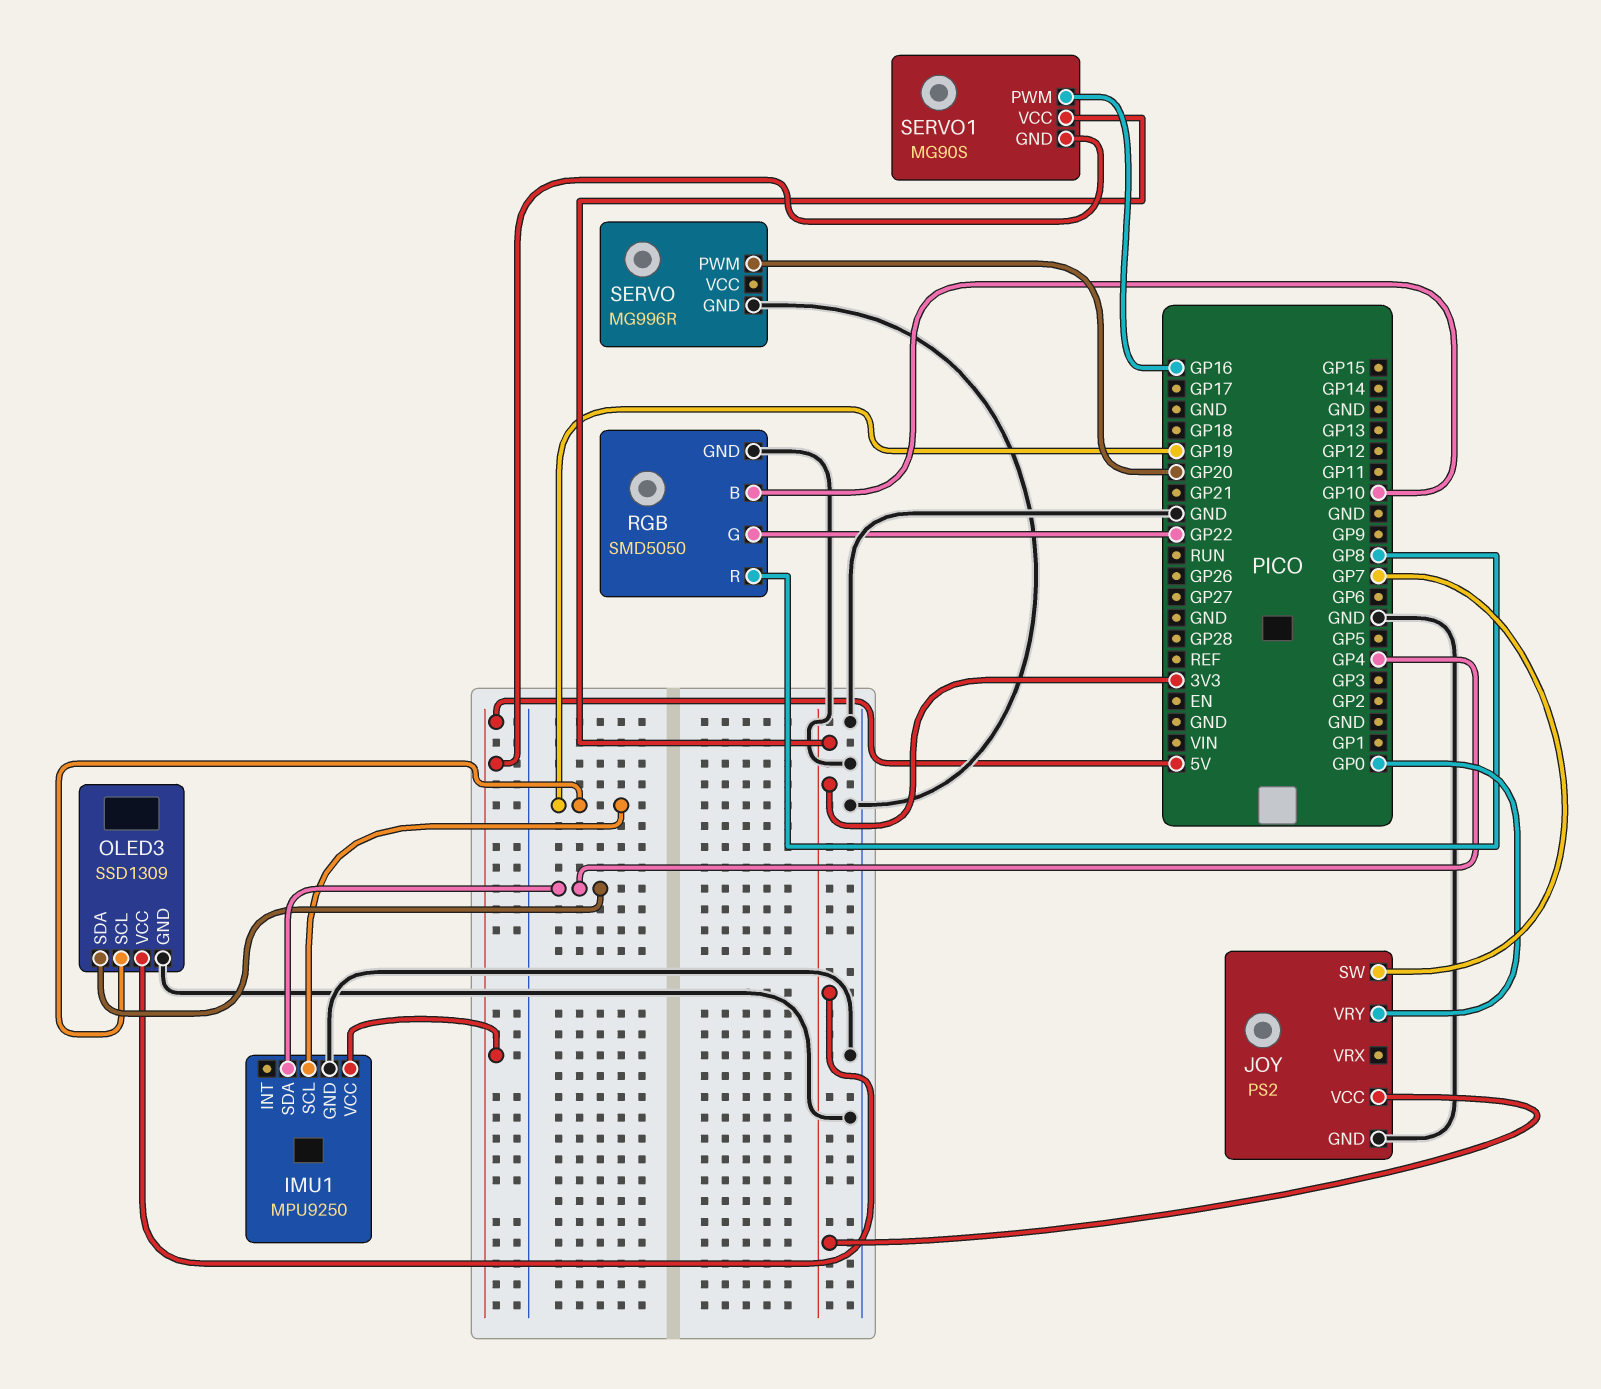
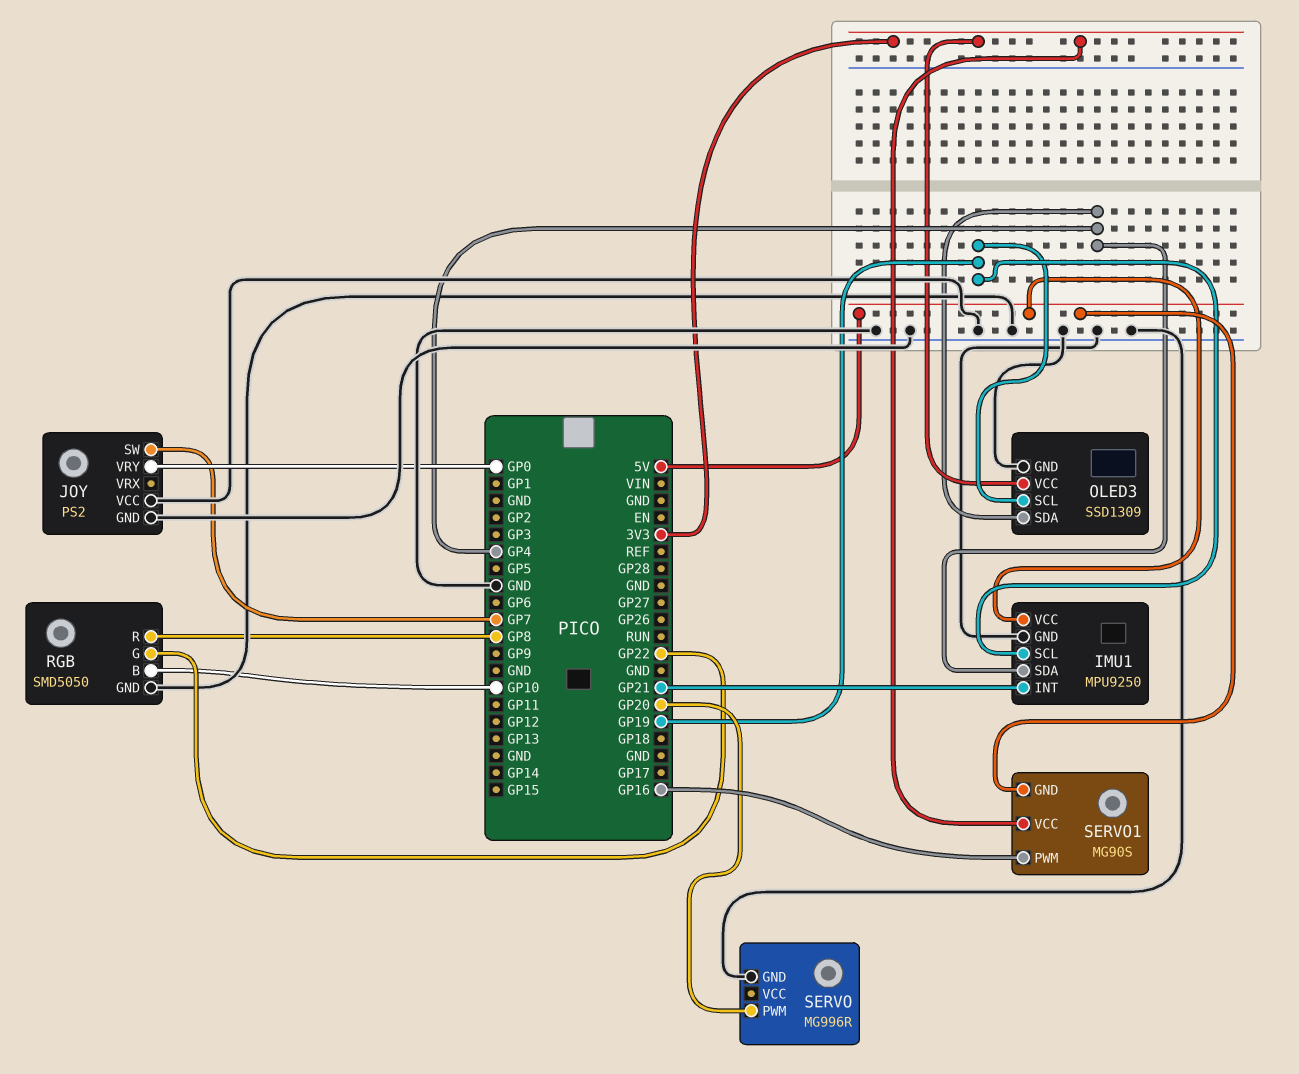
IMU1 pin INT: none -> GP21
JOY pin VCC: 3V3 -> GND

